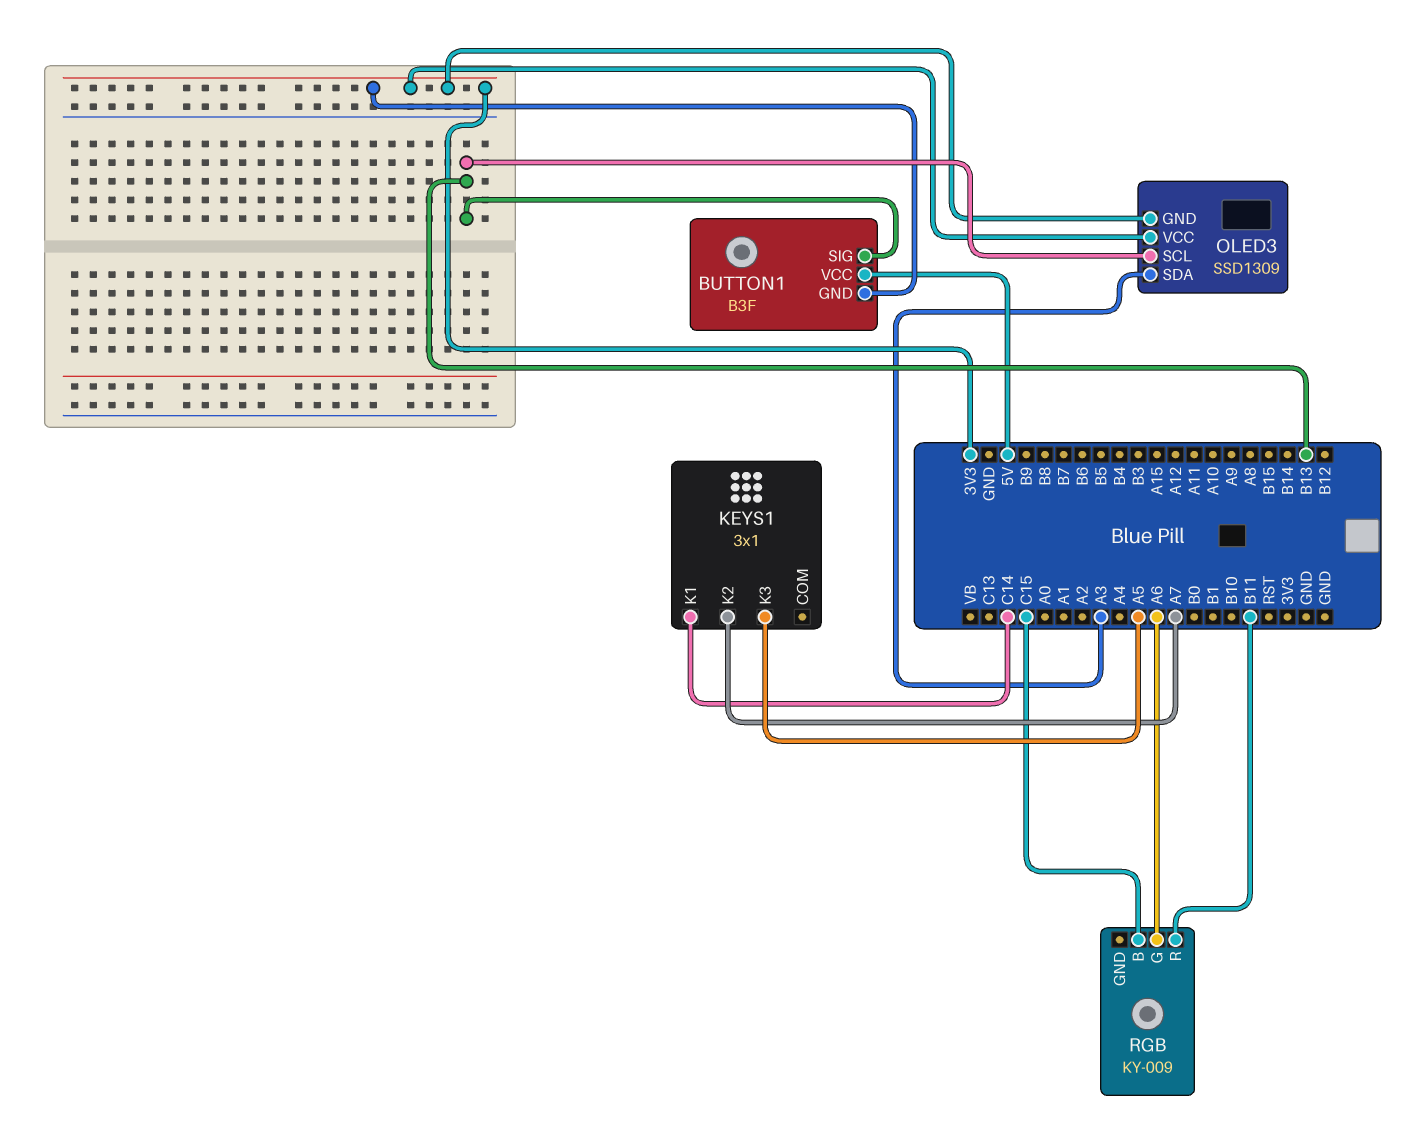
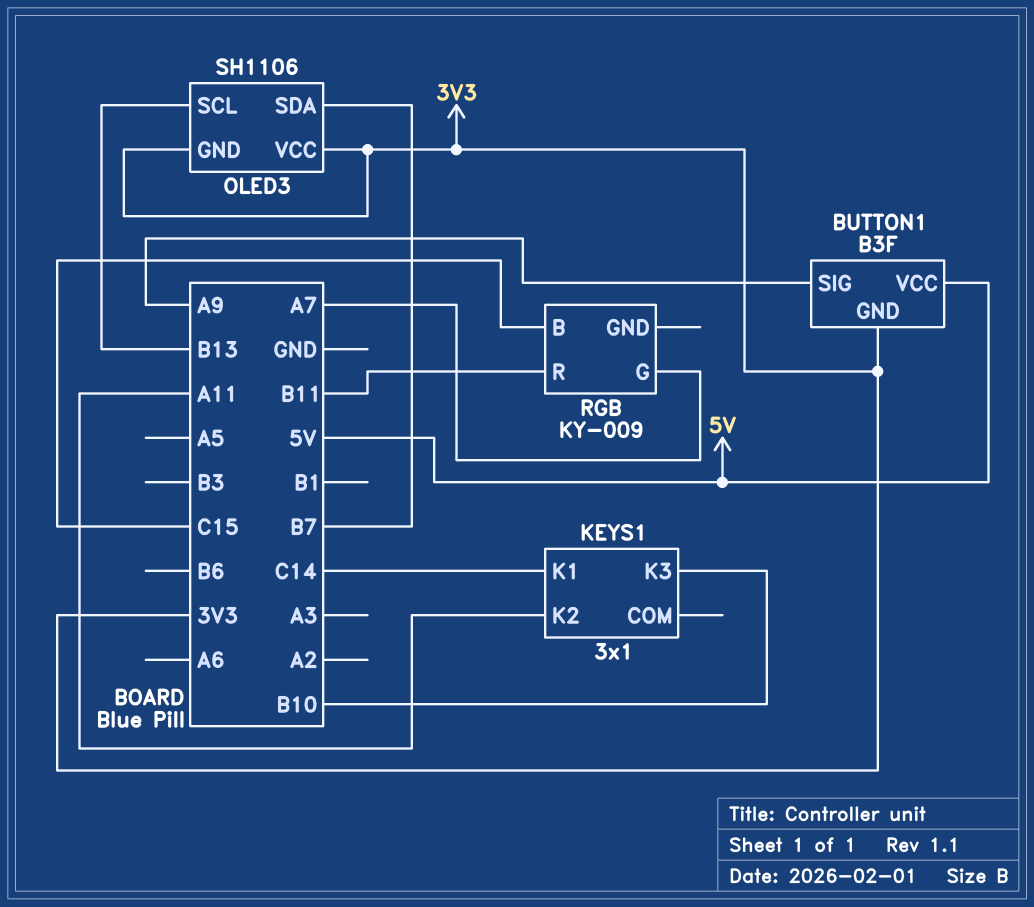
BUTTON1 pin SIG: B13 -> A9
KEYS1 pin K2: A7 -> A11
KEYS1 pin K3: A5 -> B10
OLED3: SSD1309 -> SH1106
OLED3 pin SDA: A3 -> B7
RGB pin G: A6 -> A7

